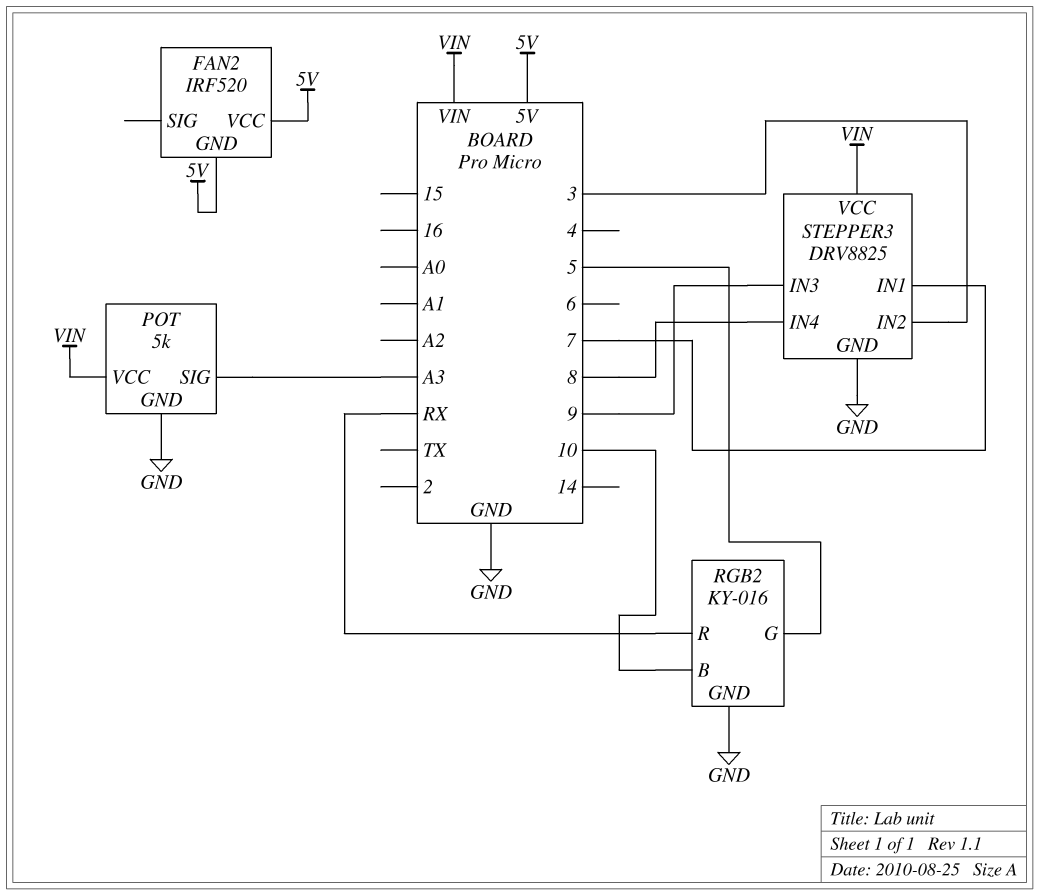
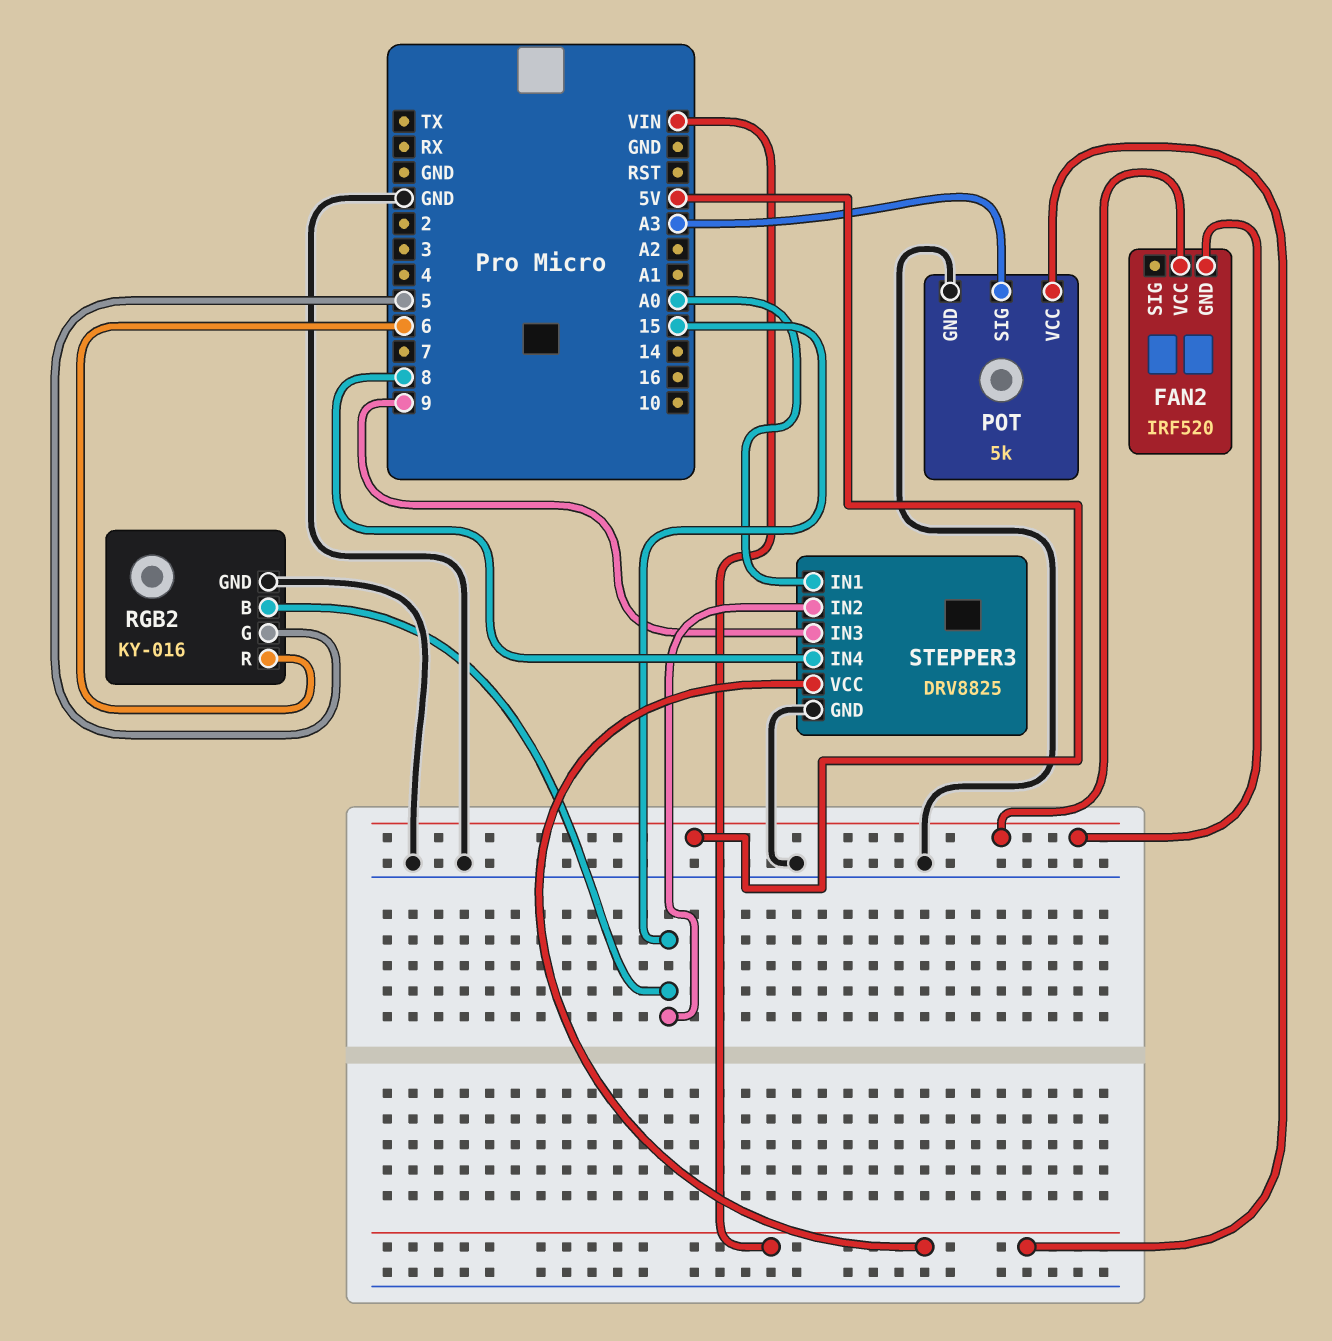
RGB2 pin B: 10 -> 15
RGB2 pin R: RX -> 6
STEPPER3 pin IN1: 7 -> A0
STEPPER3 pin IN2: 3 -> 15

